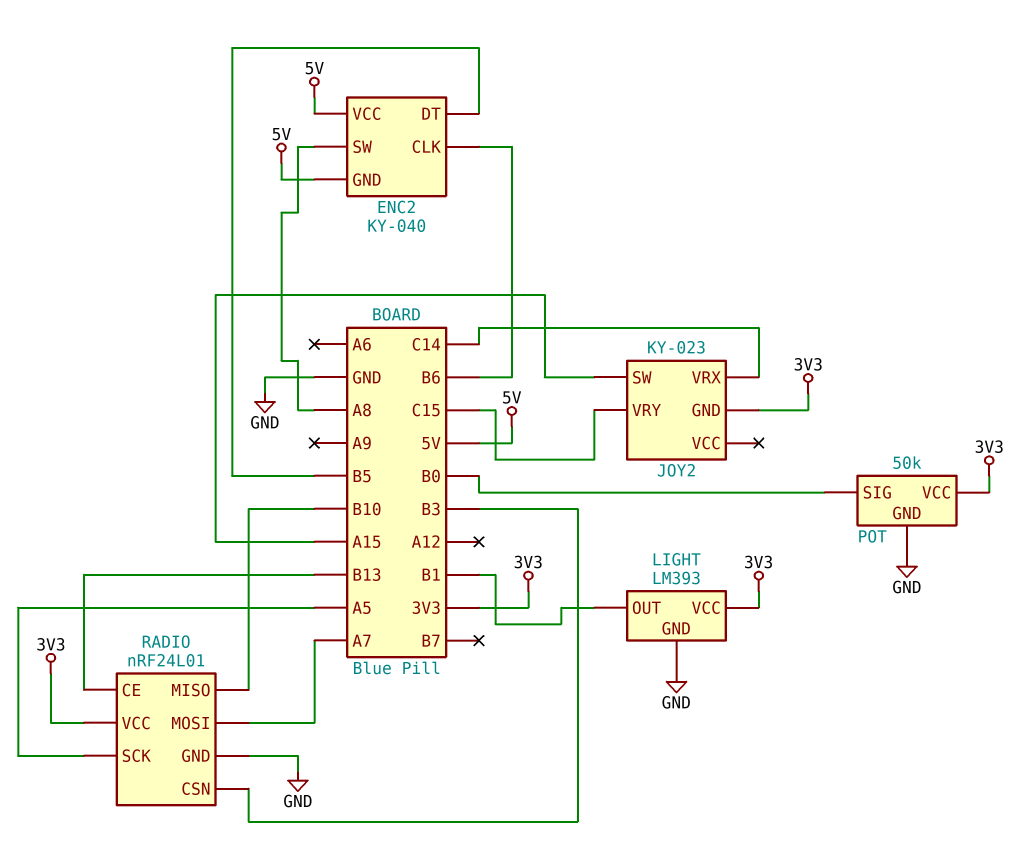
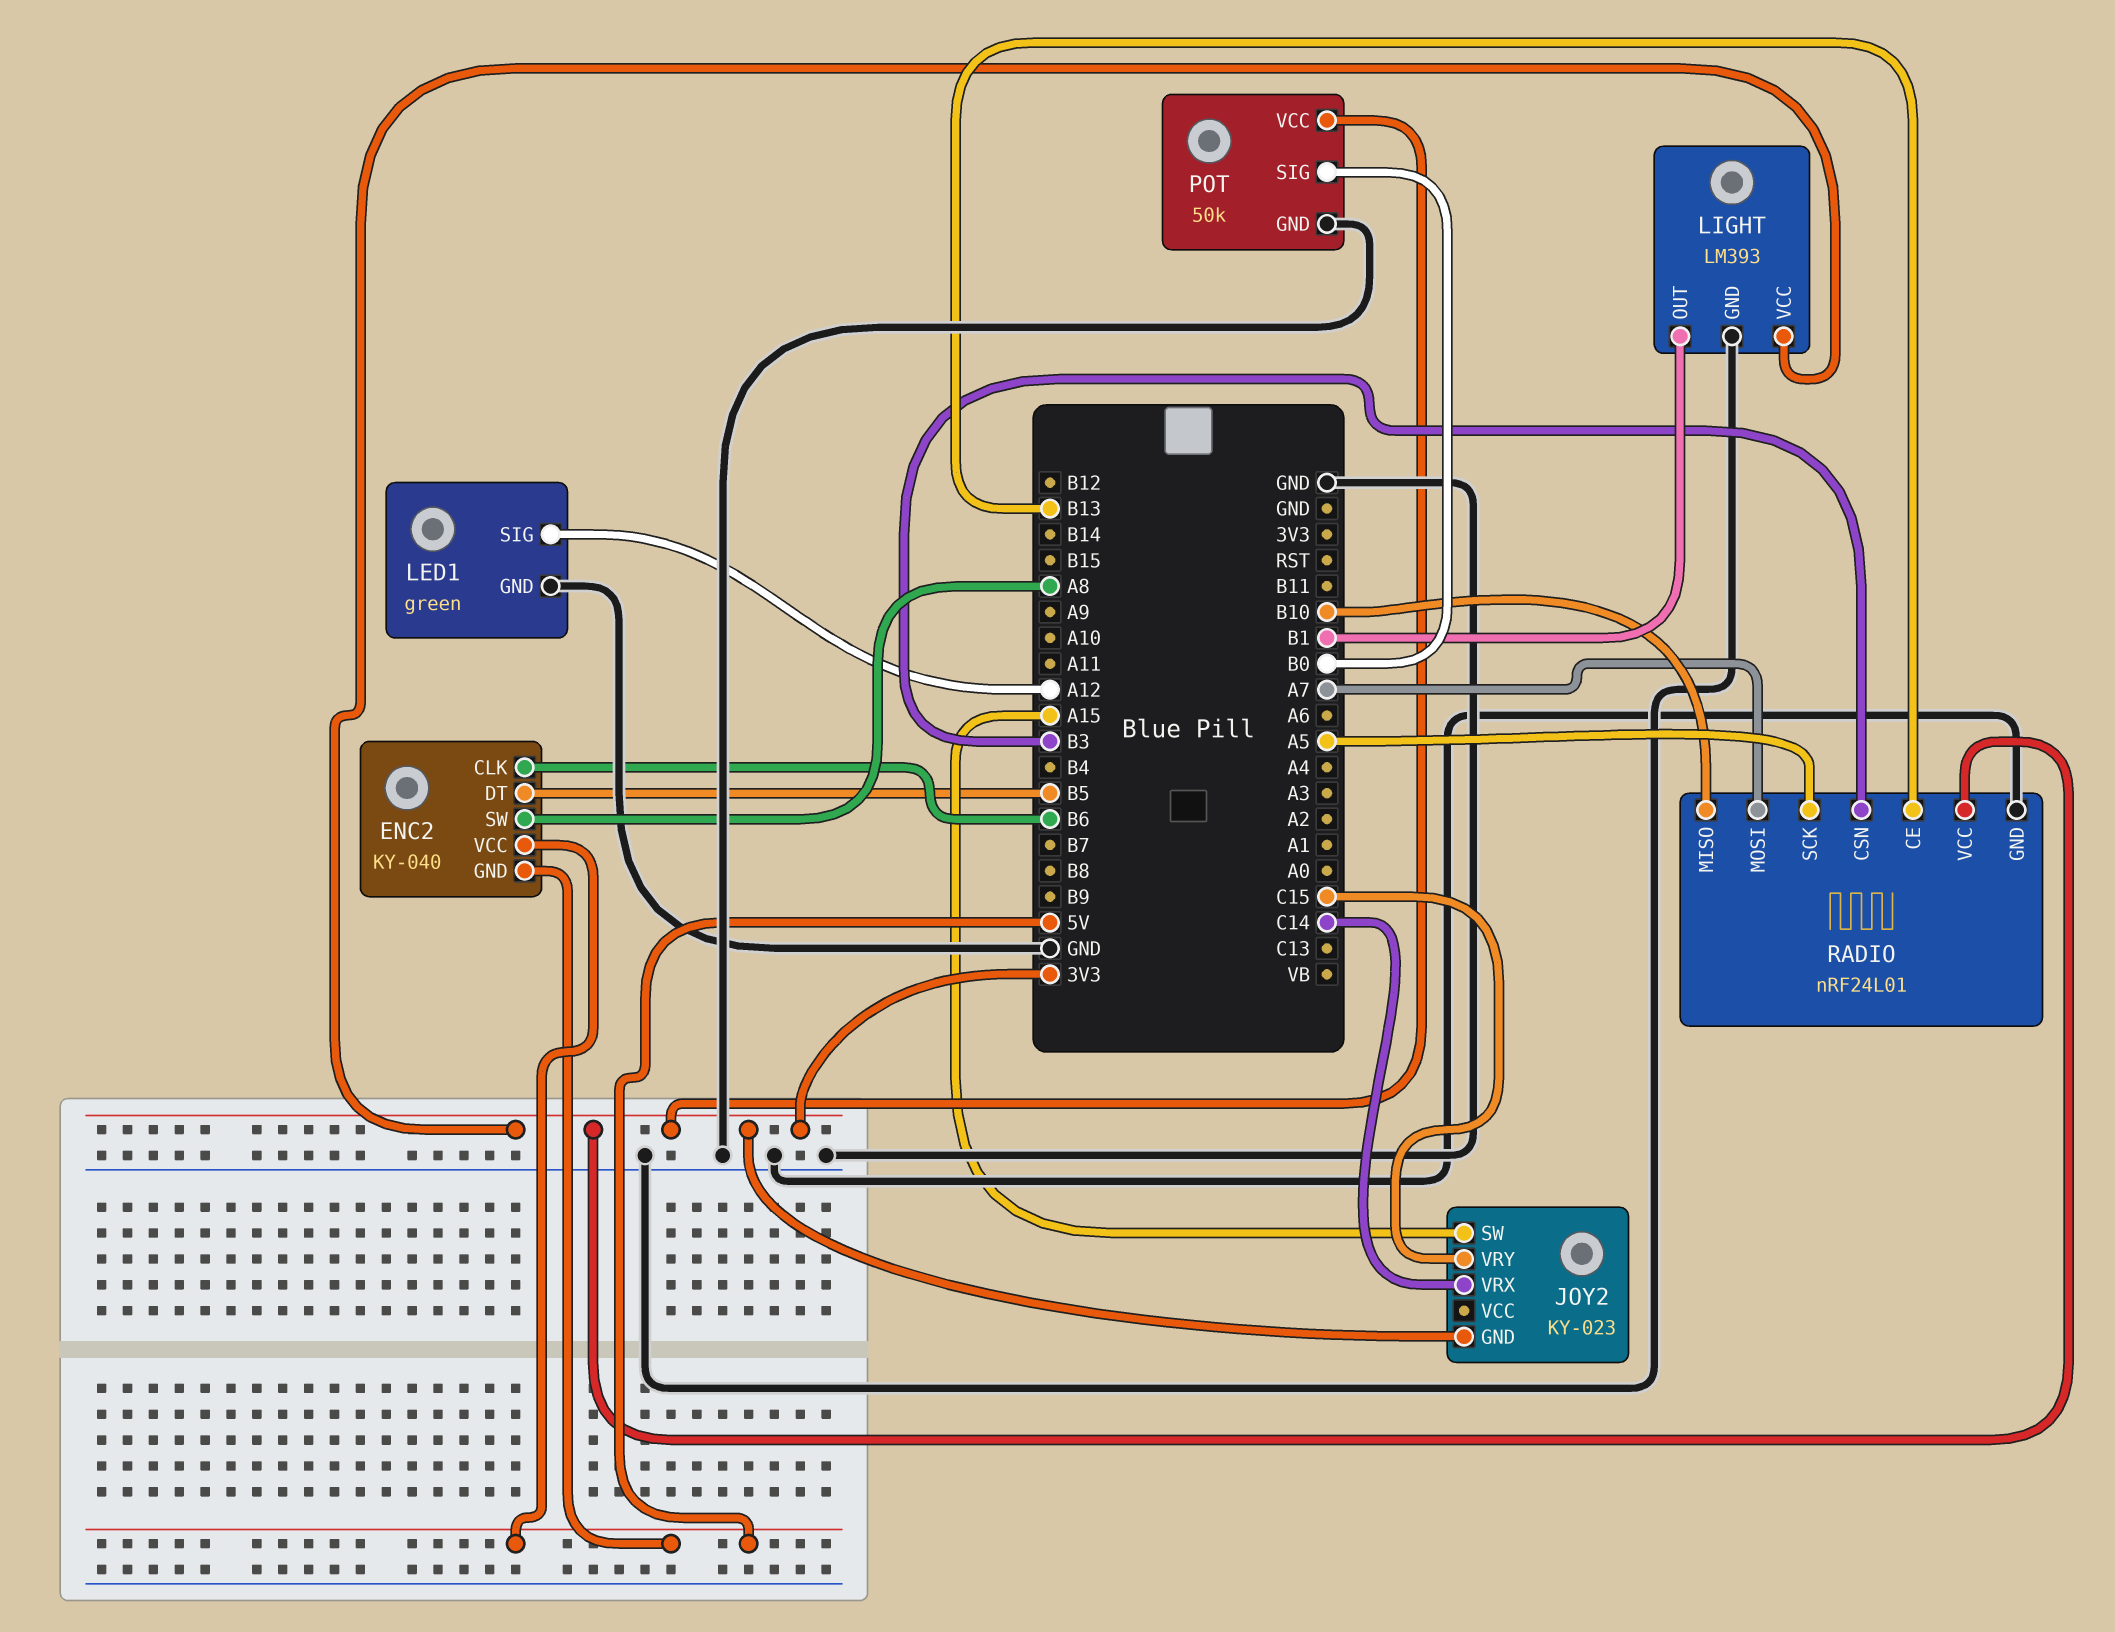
LED1: none -> green
LED1 pin GND: none -> GND
LED1 pin SIG: none -> A12

